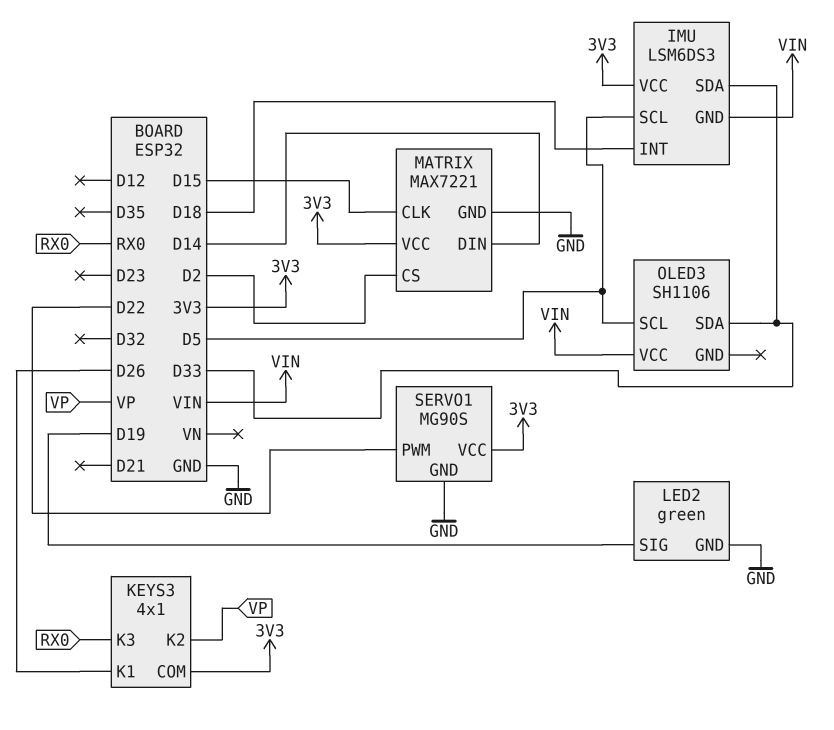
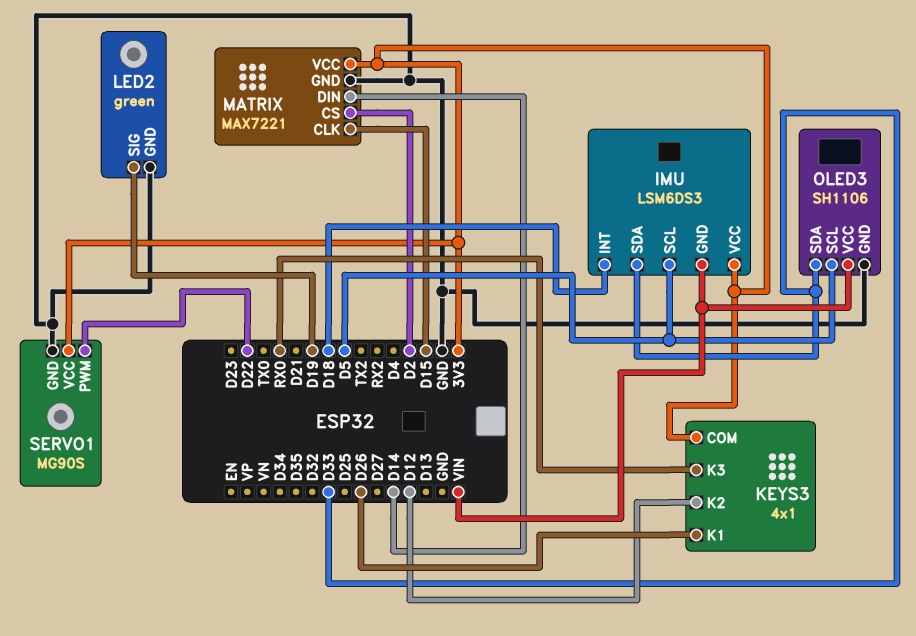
KEYS3 pin K2: VP -> D12
OLED3 pin GND: none -> GND

